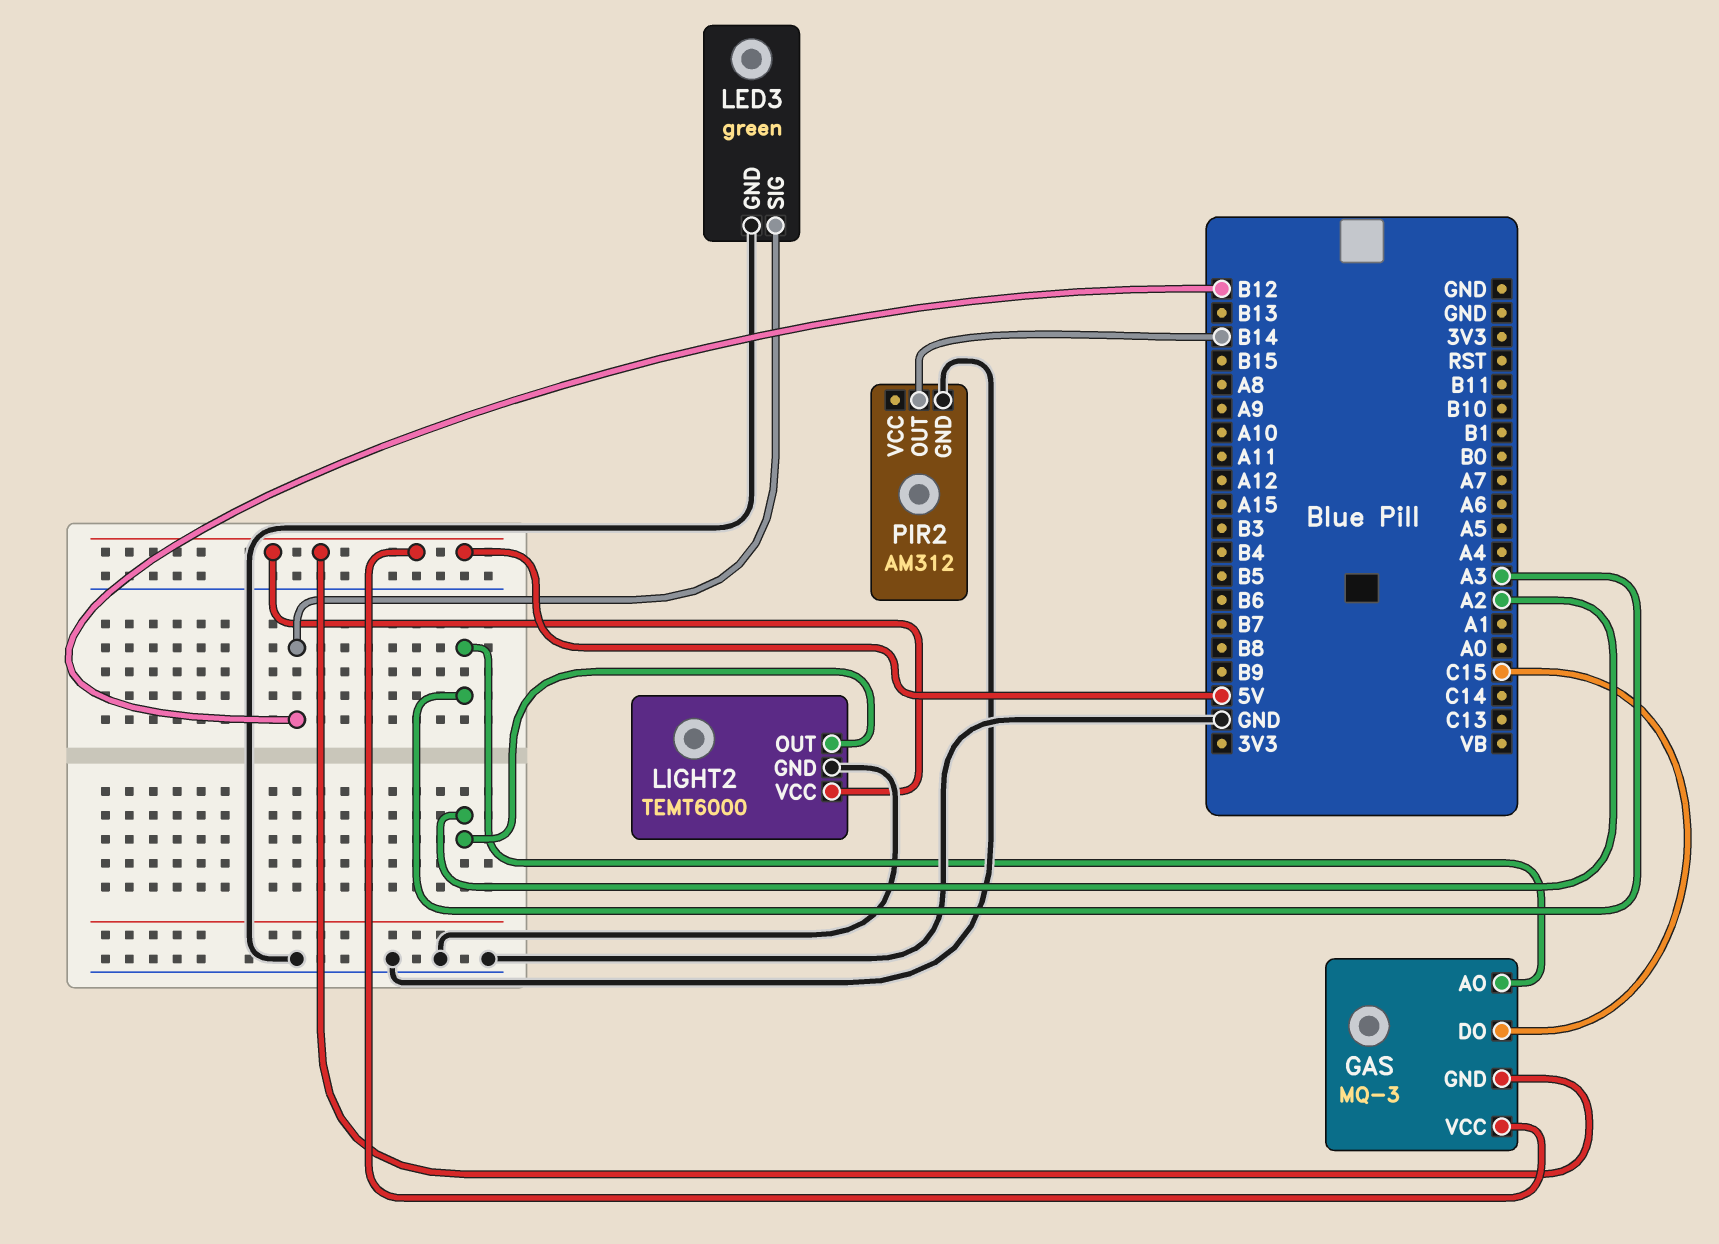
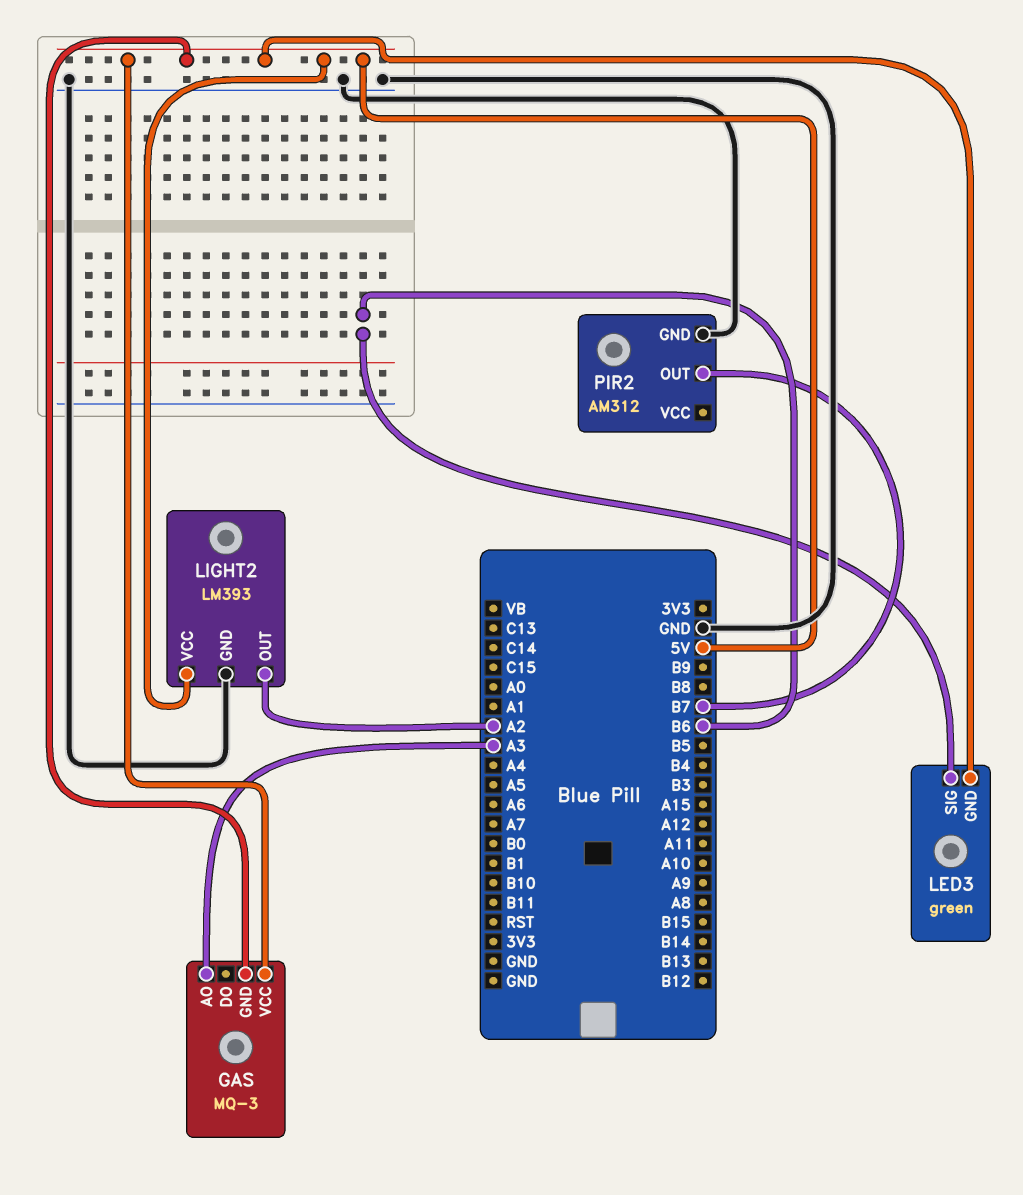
GAS pin DO: C15 -> none
LED3 pin GND: GND -> 5V
LED3 pin SIG: B12 -> B6
LIGHT2: TEMT6000 -> LM393
PIR2 pin OUT: B14 -> B7

